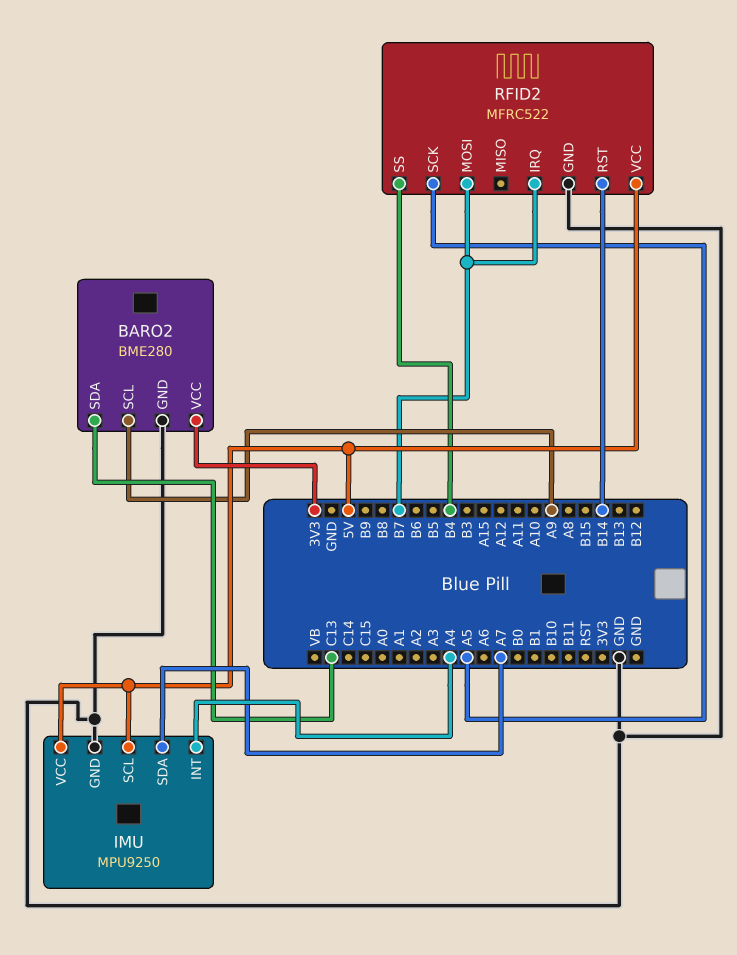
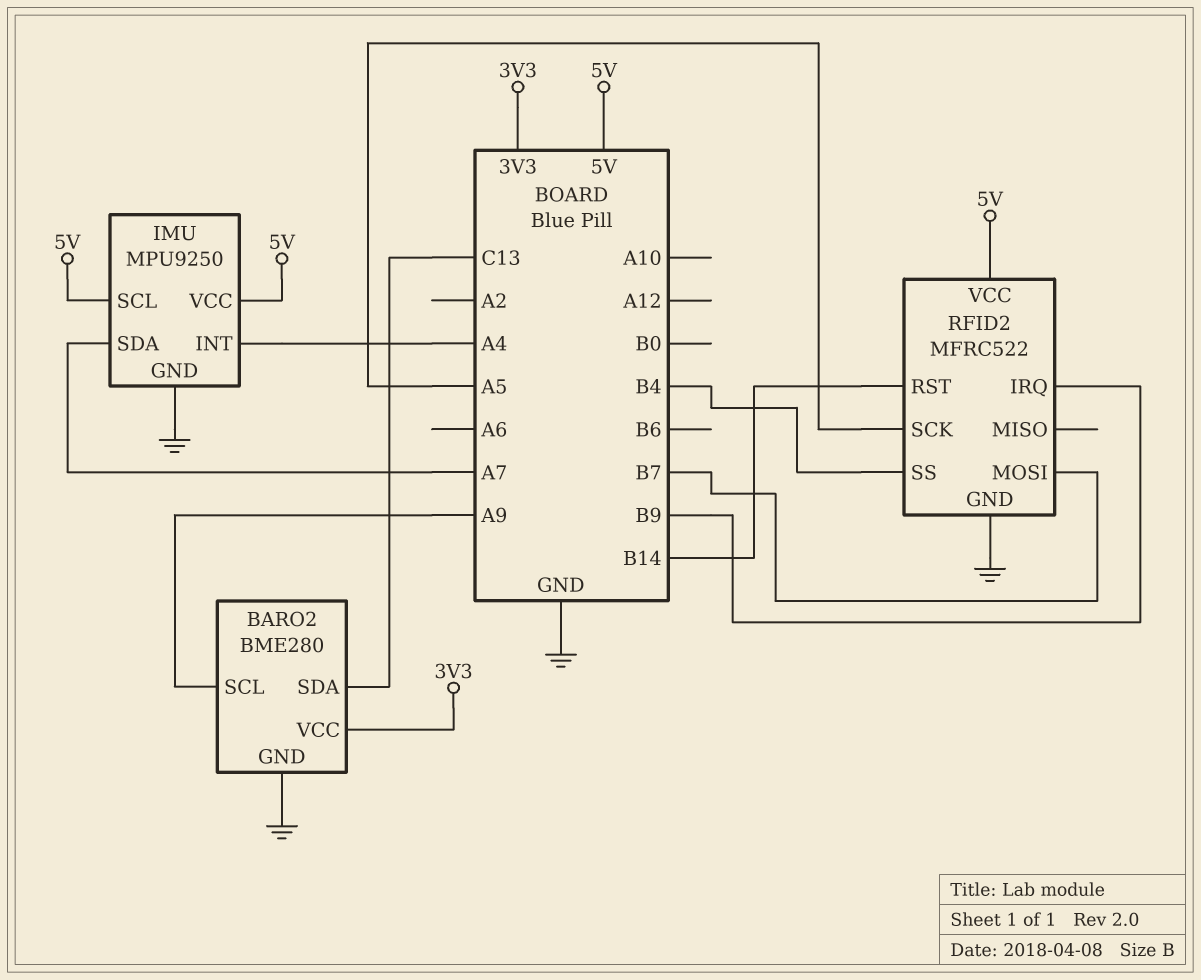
RFID2 pin IRQ: B7 -> B9

